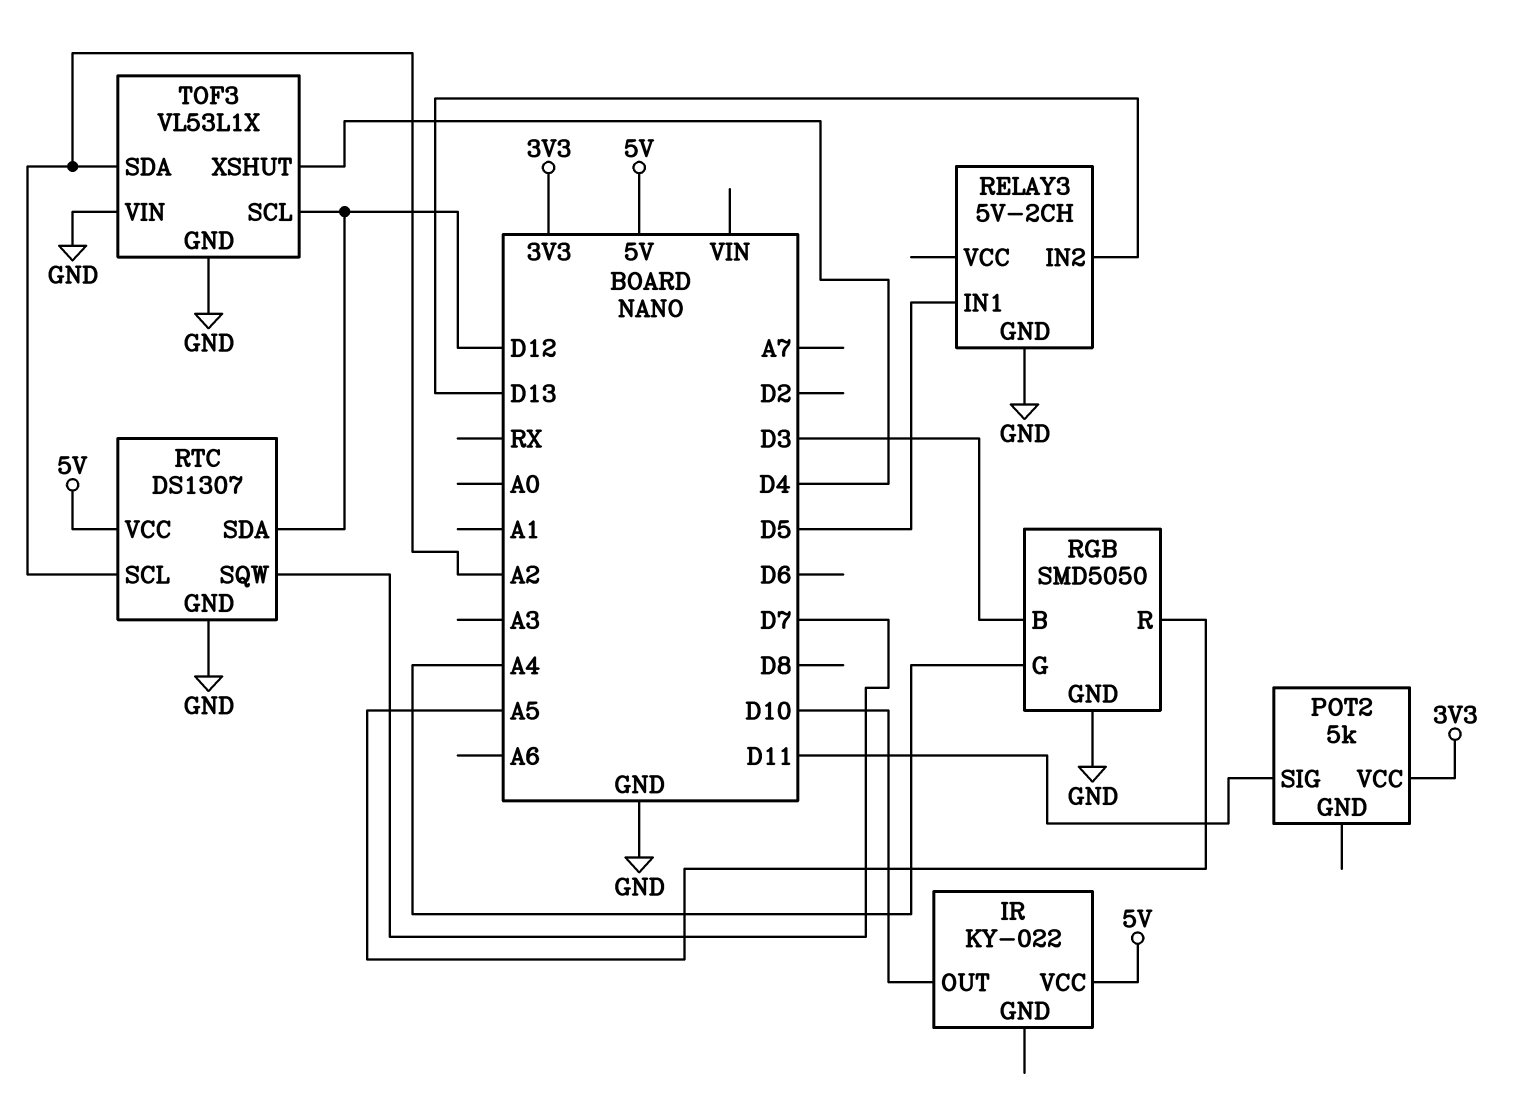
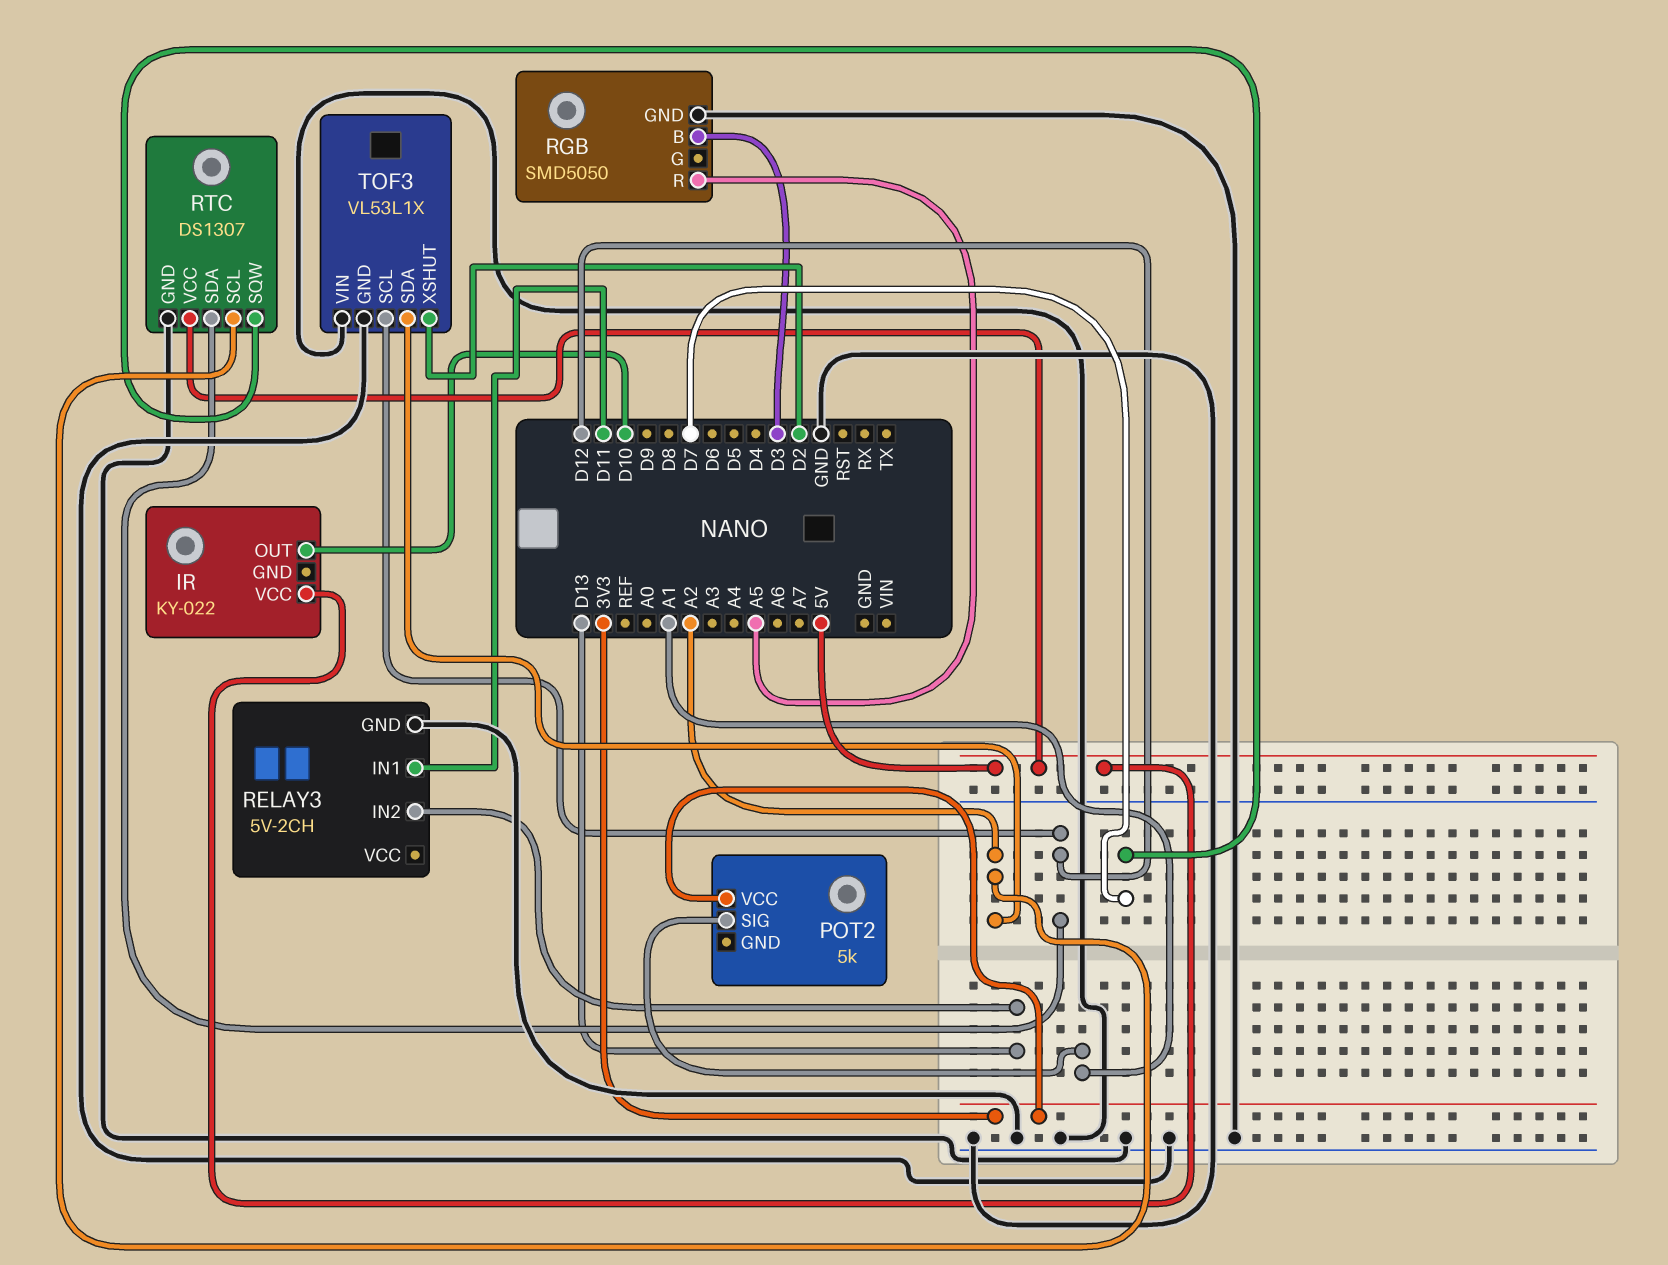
POT2 pin SIG: D11 -> A1
RELAY3 pin IN1: D5 -> D11
RGB pin G: A4 -> none
TOF3 pin XSHUT: D4 -> D2

